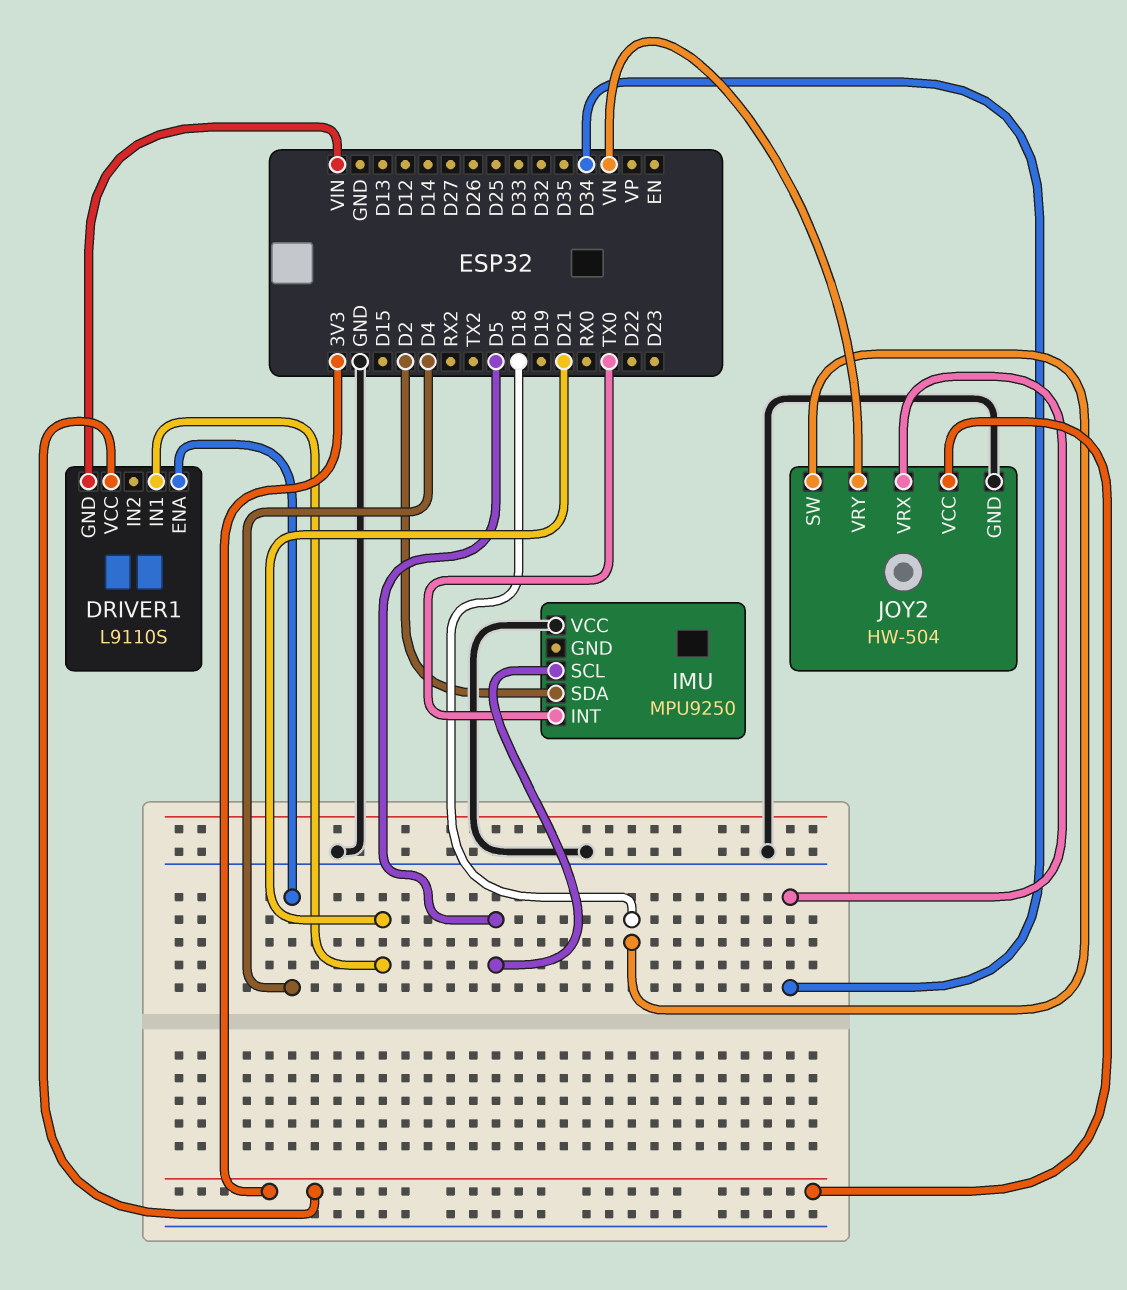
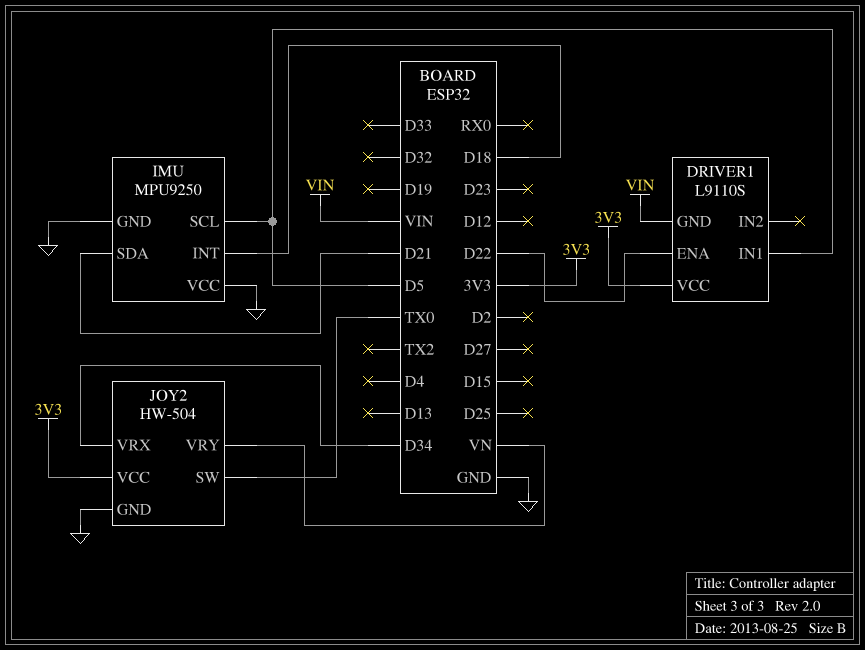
DRIVER1 pin ENA: D4 -> D22
DRIVER1 pin IN1: D21 -> D5
IMU pin GND: none -> GND
IMU pin INT: TX0 -> D18
IMU pin SDA: D2 -> D21
JOY2 pin SW: D18 -> TX0

